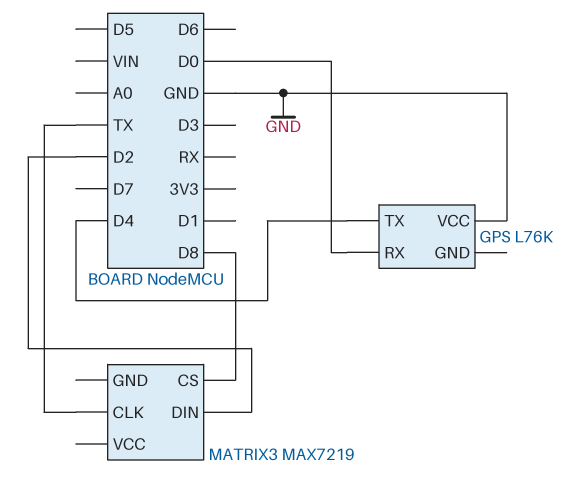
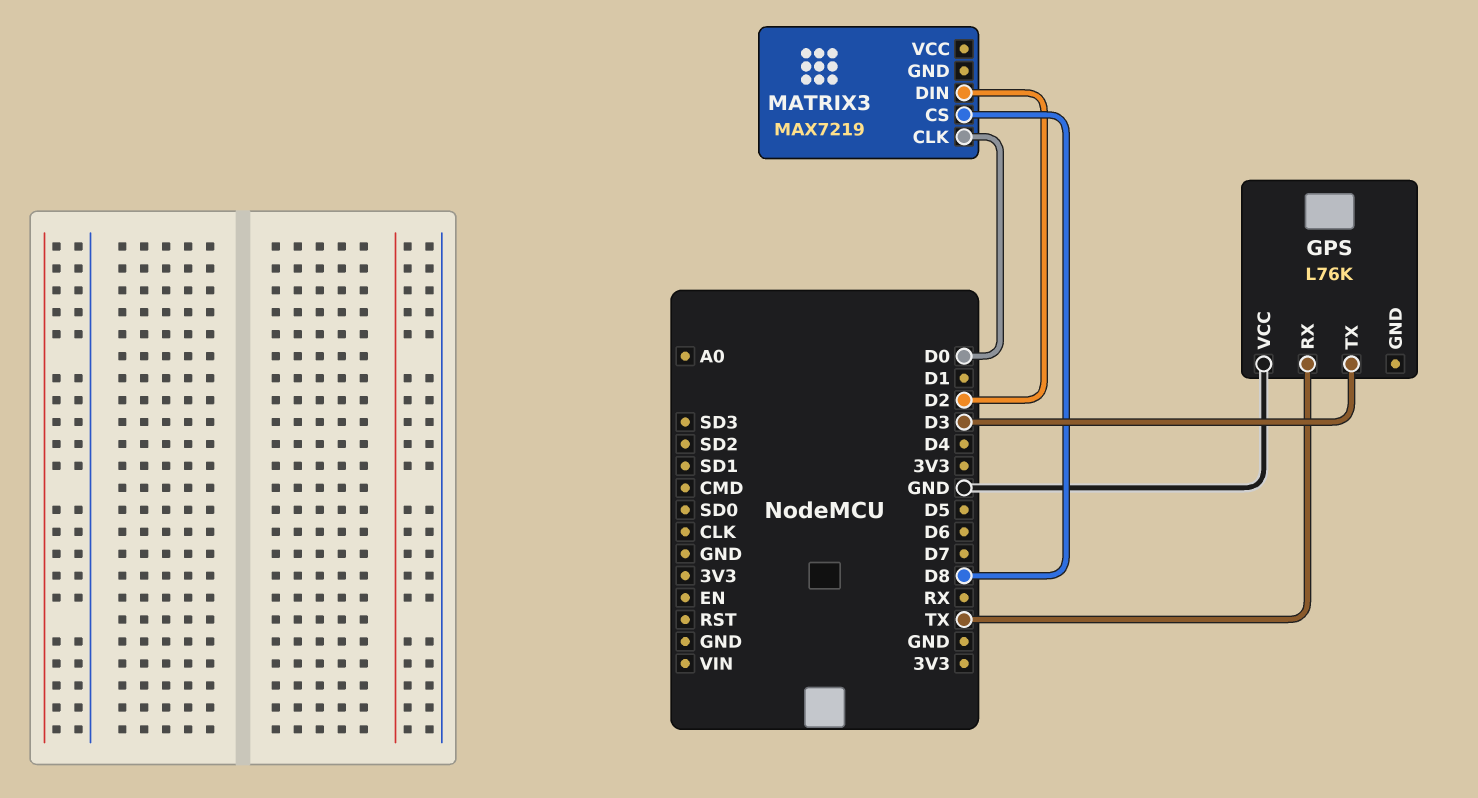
GPS pin RX: D0 -> TX
GPS pin TX: D4 -> D3
MATRIX3 pin CLK: TX -> D0

